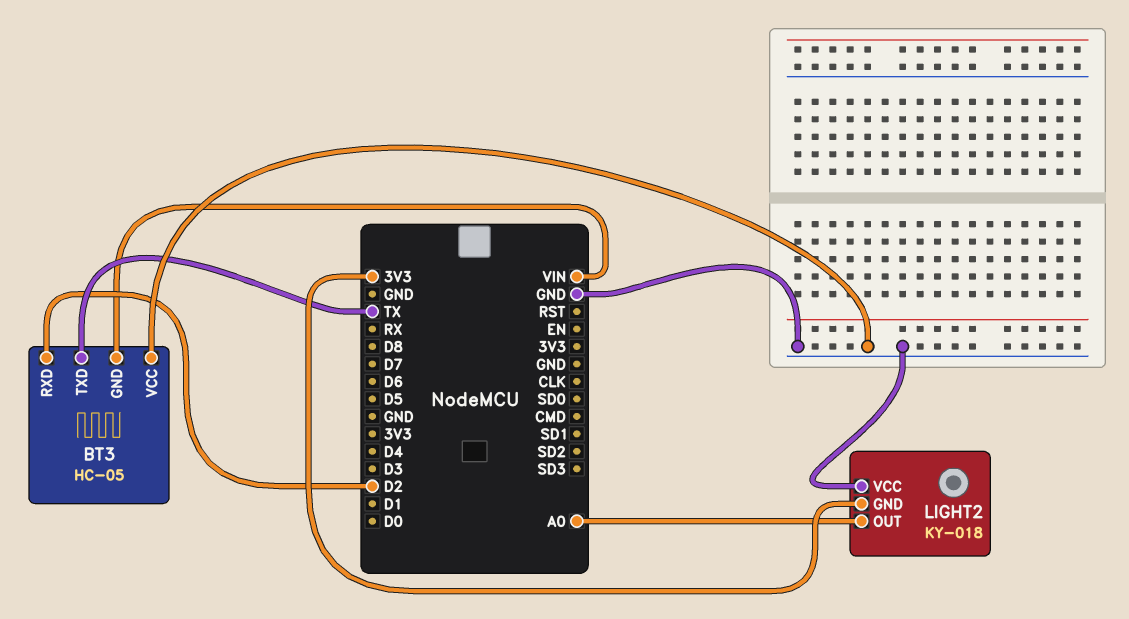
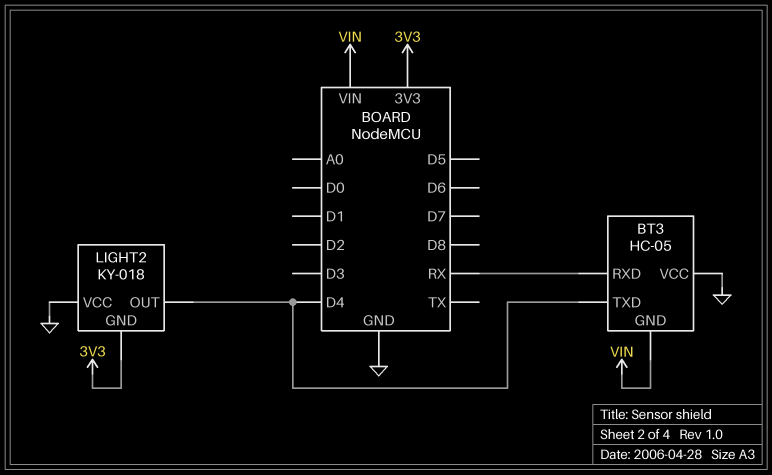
BT3 pin RXD: D2 -> RX
BT3 pin TXD: TX -> D4
LIGHT2 pin OUT: A0 -> D4

